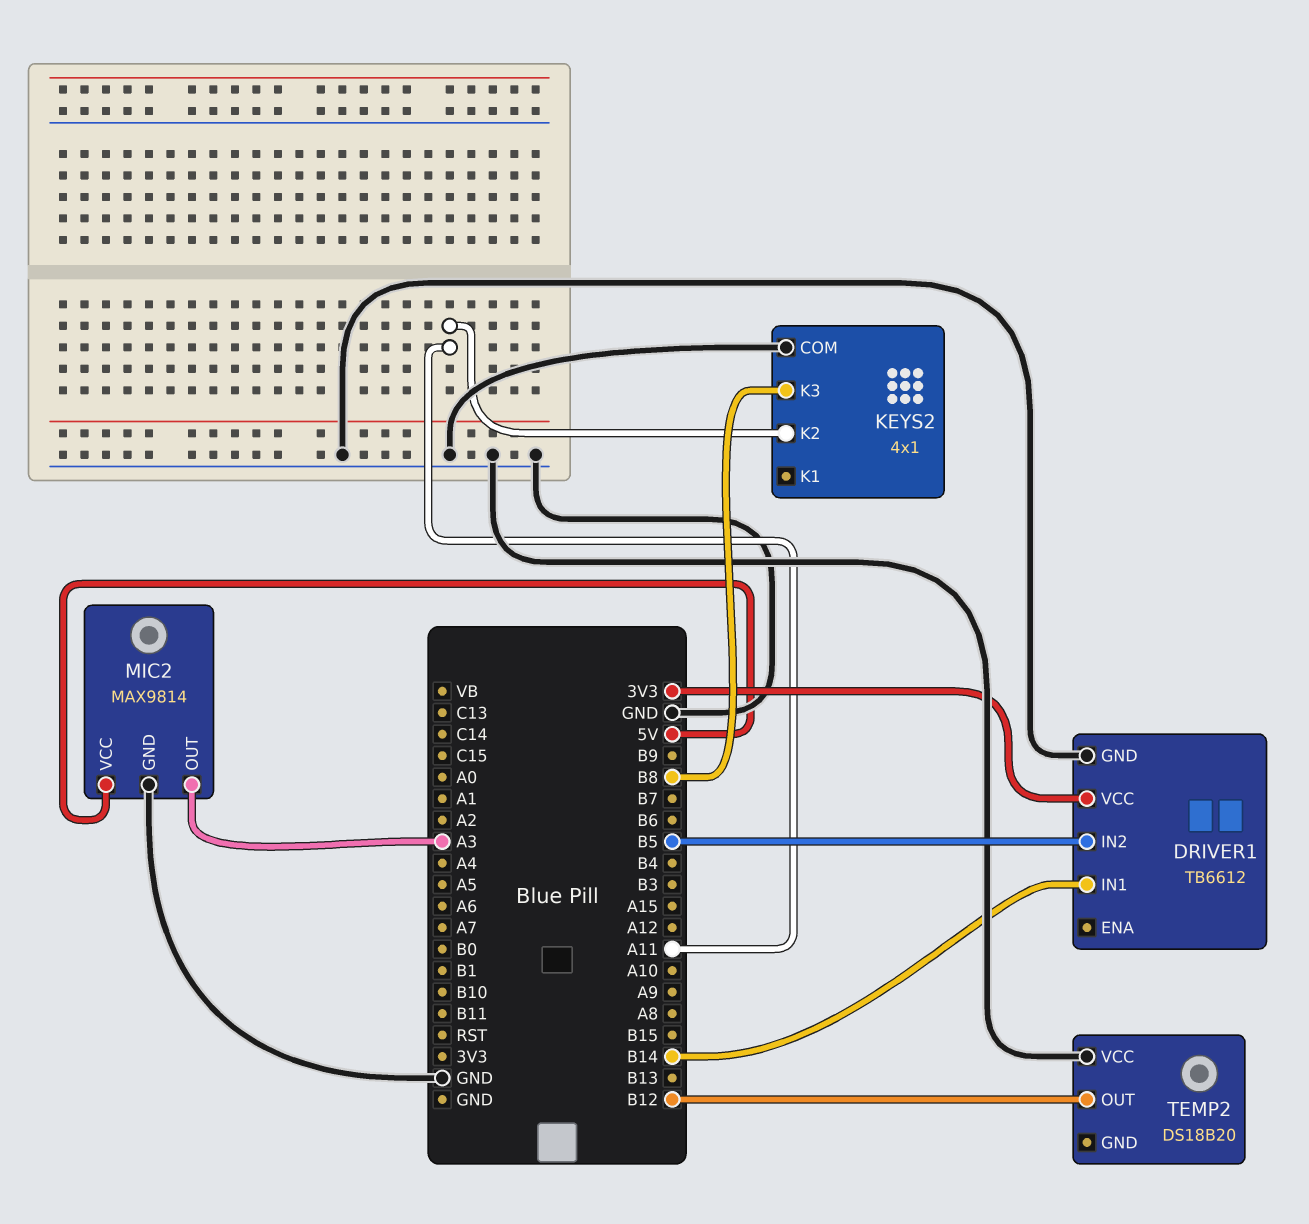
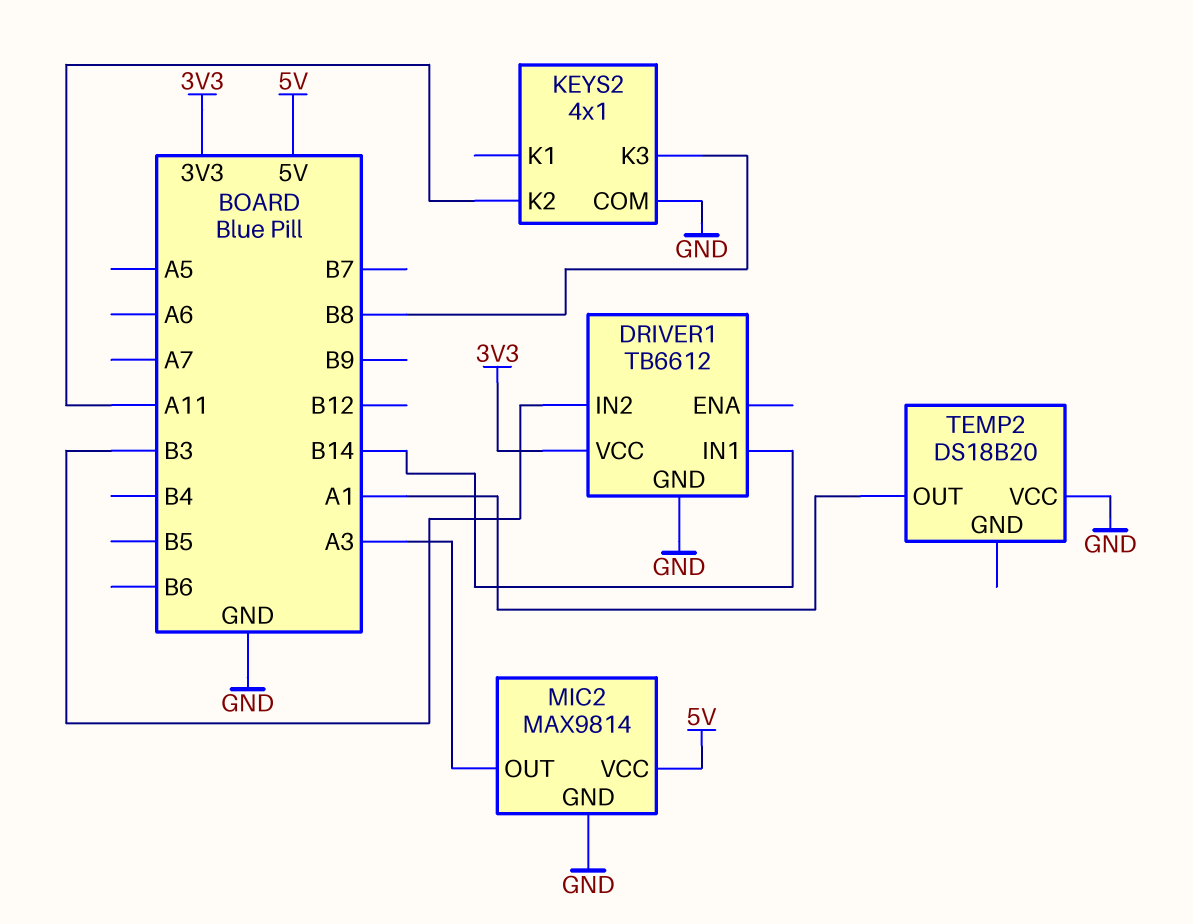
DRIVER1 pin IN2: B5 -> B3
TEMP2 pin OUT: B12 -> A1

